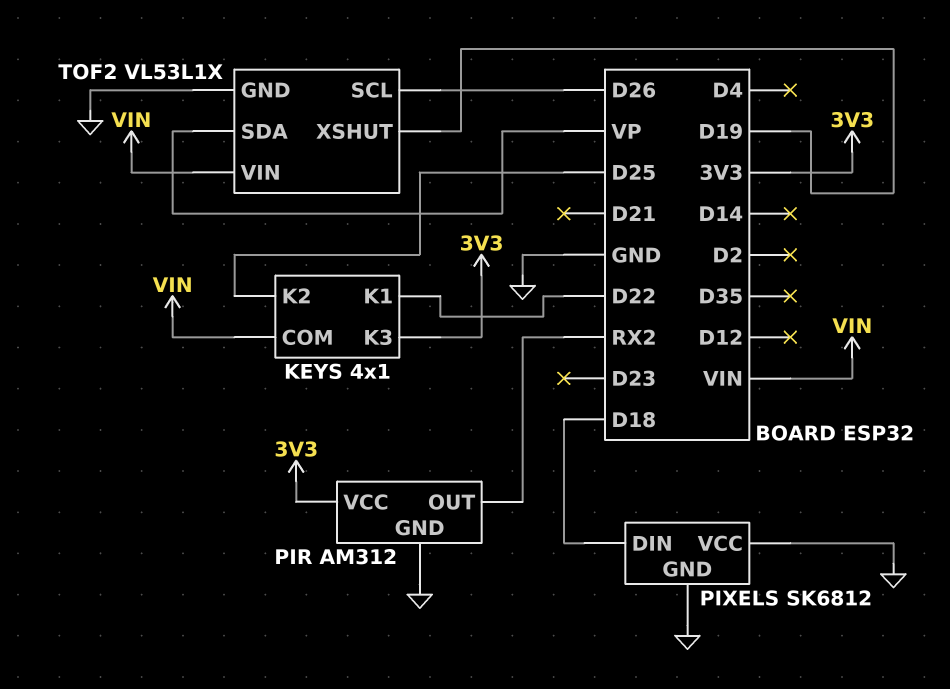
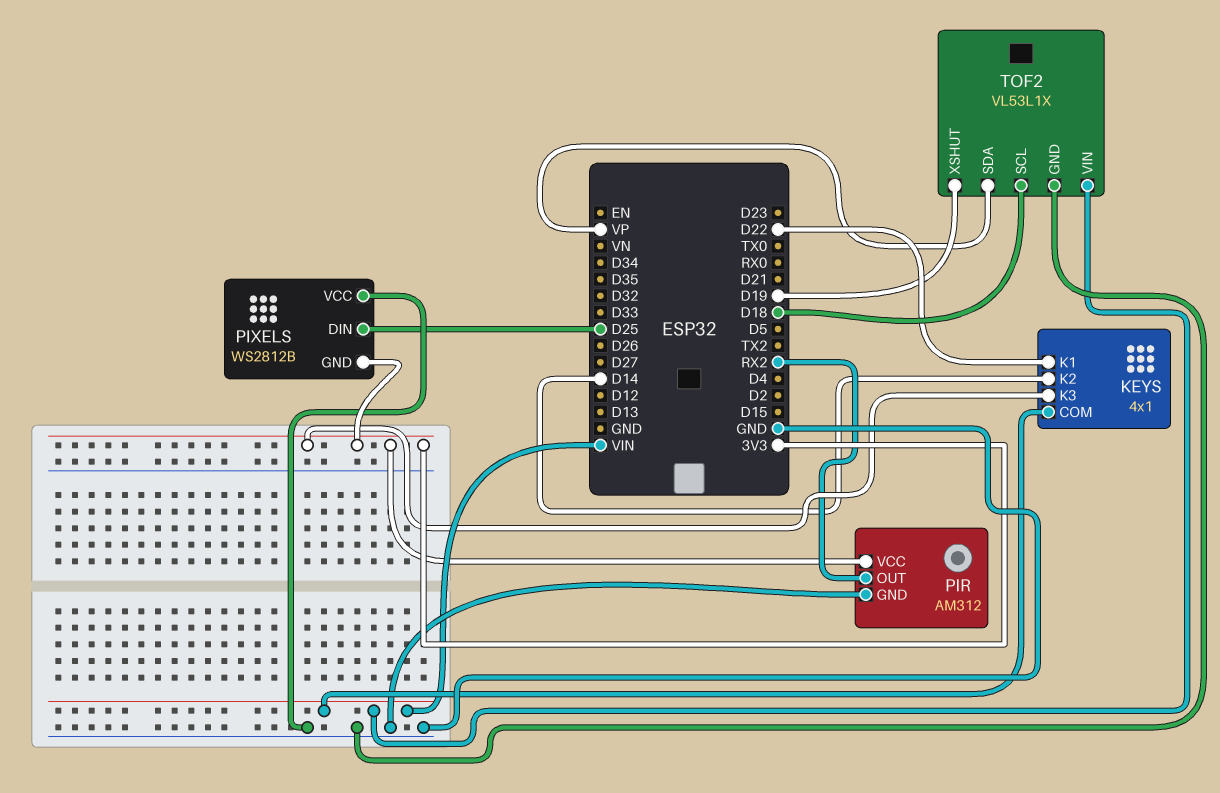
KEYS pin K2: D25 -> D14
PIXELS: SK6812 -> WS2812B
PIXELS pin DIN: D18 -> D25
PIXELS pin GND: GND -> 3V3
TOF2 pin SCL: D26 -> D18

